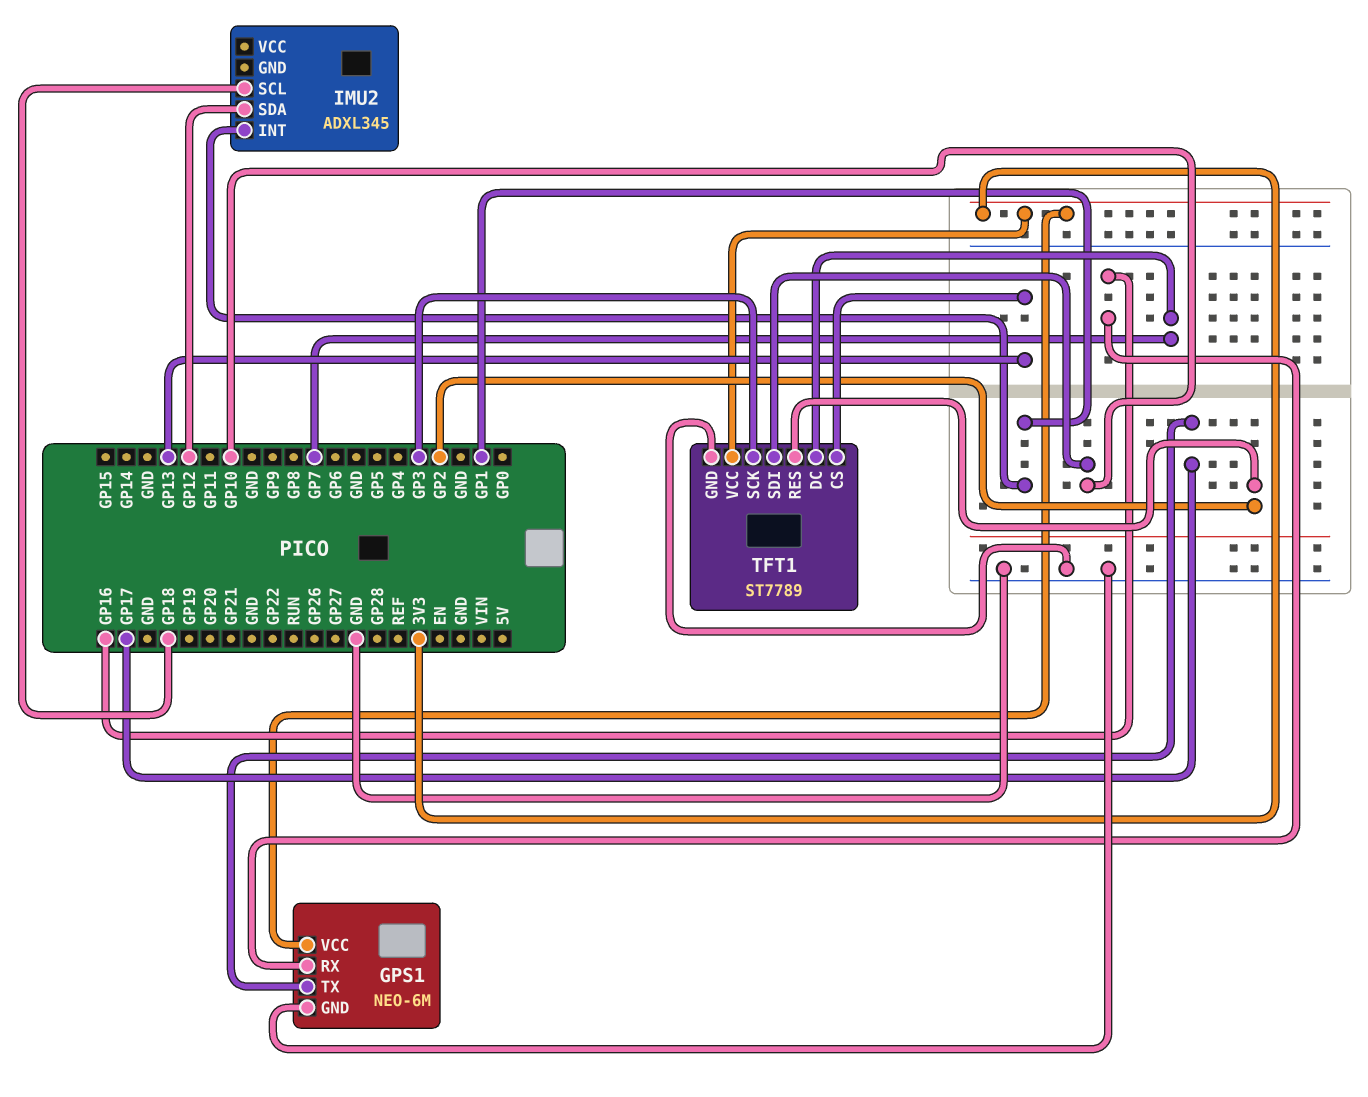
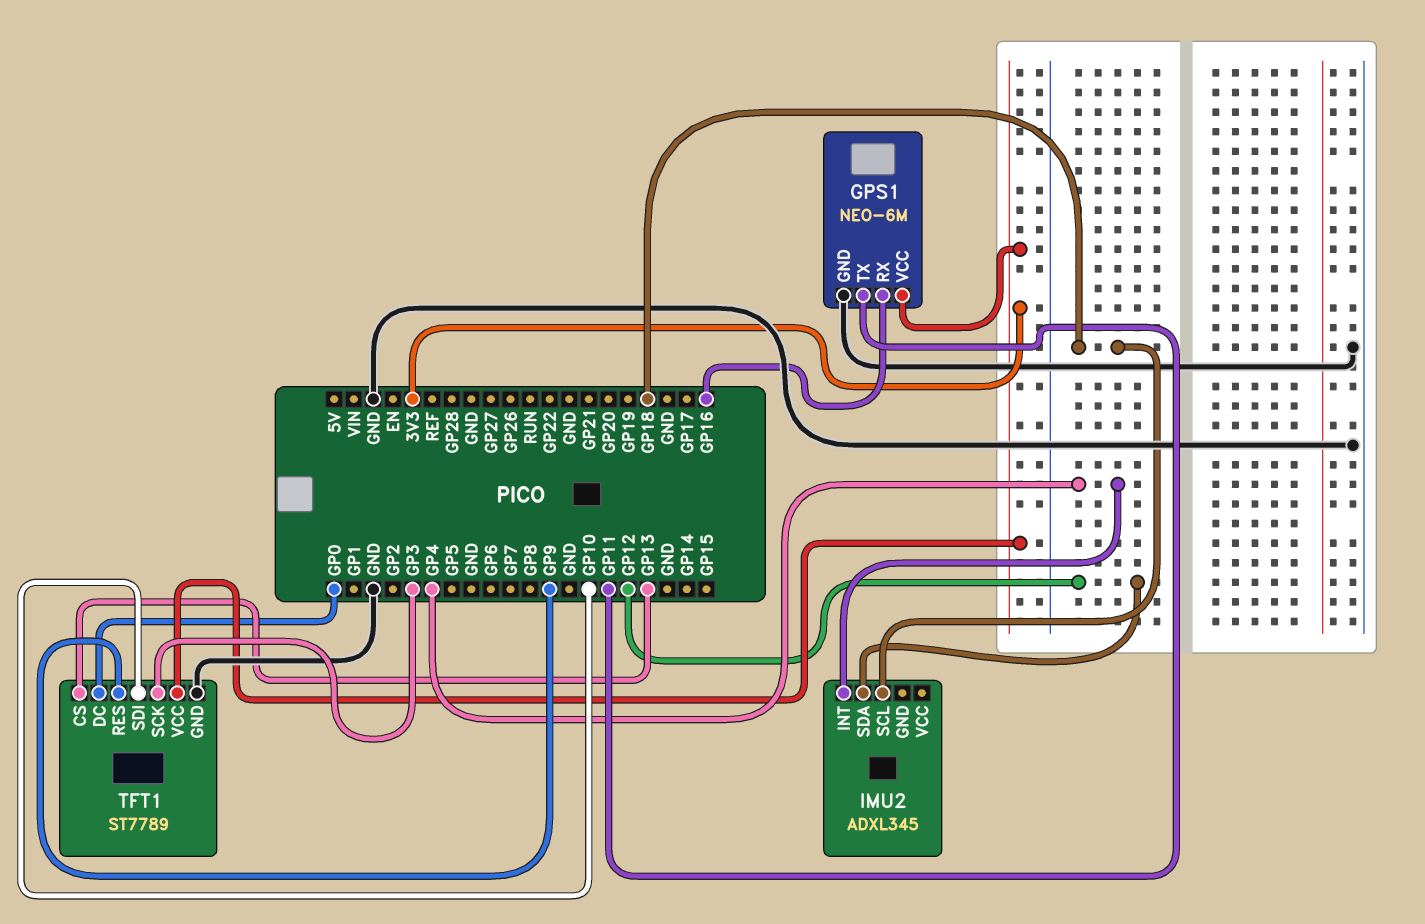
GPS1 pin TX: GP17 -> GP11
IMU2 pin INT: GP1 -> GP4
TFT1 pin DC: GP7 -> GP0
TFT1 pin RES: GP2 -> GP9

